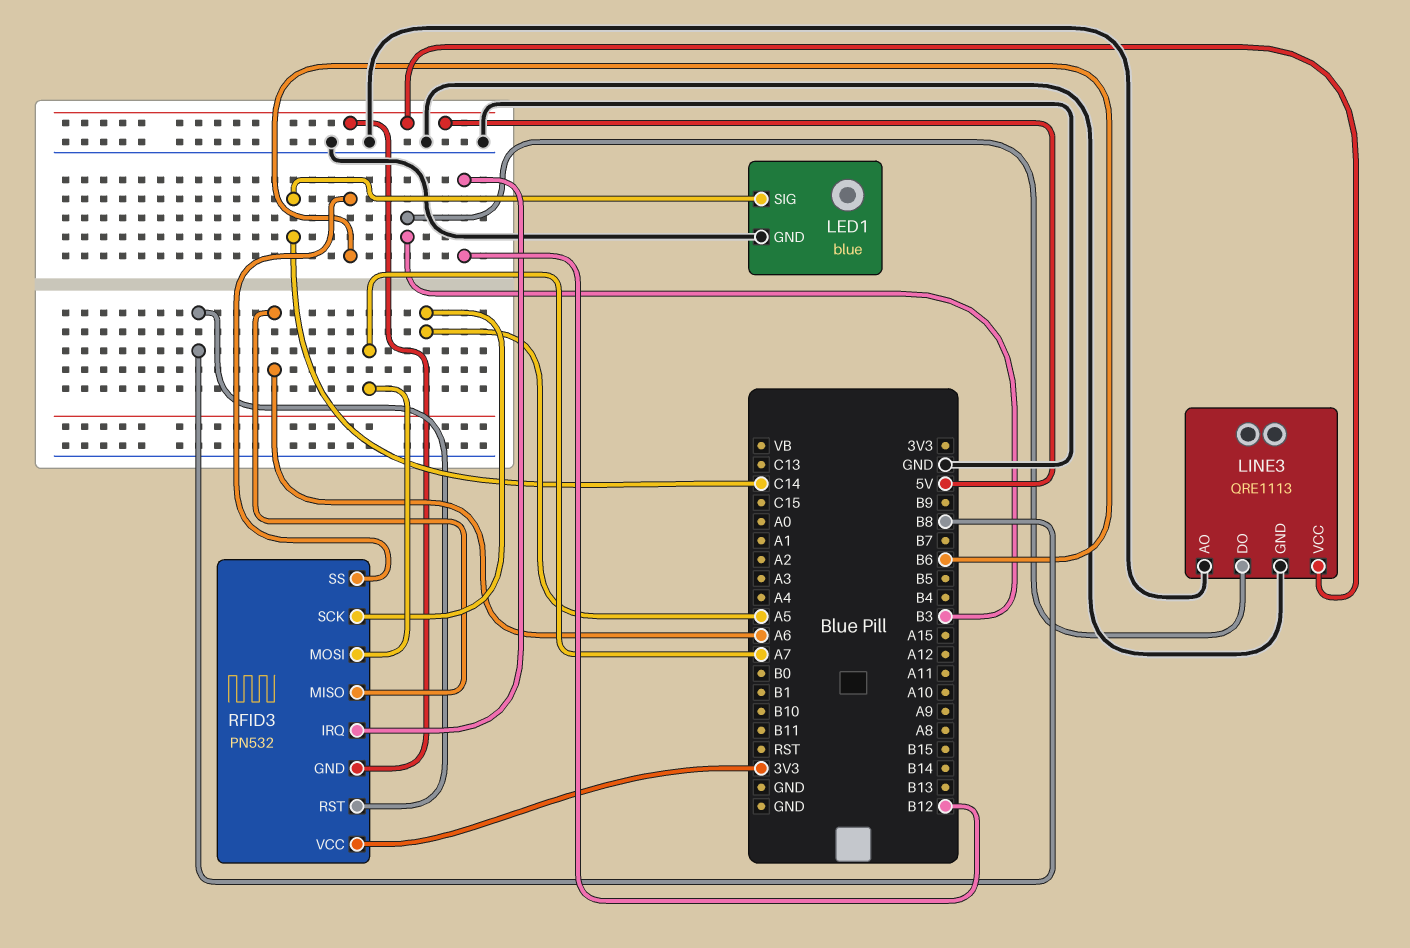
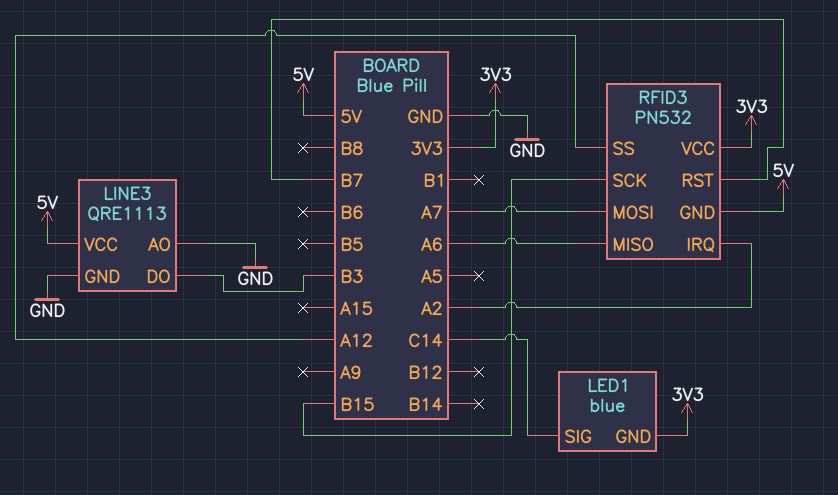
LED1 pin GND: GND -> 3V3
RFID3 pin IRQ: B12 -> A2
RFID3 pin RST: B8 -> B7
RFID3 pin SCK: A5 -> B15
RFID3 pin SS: B6 -> A12

